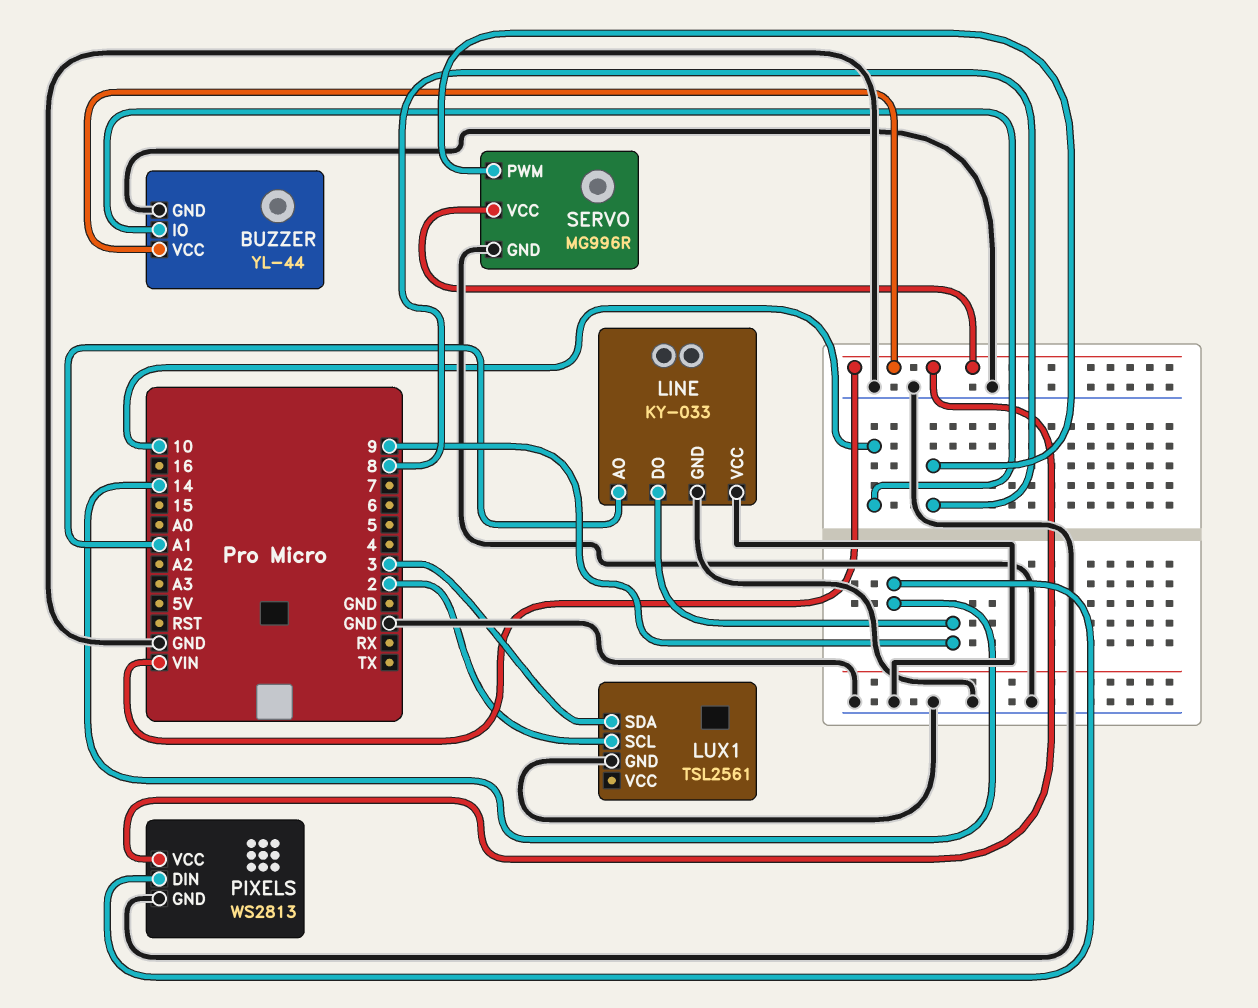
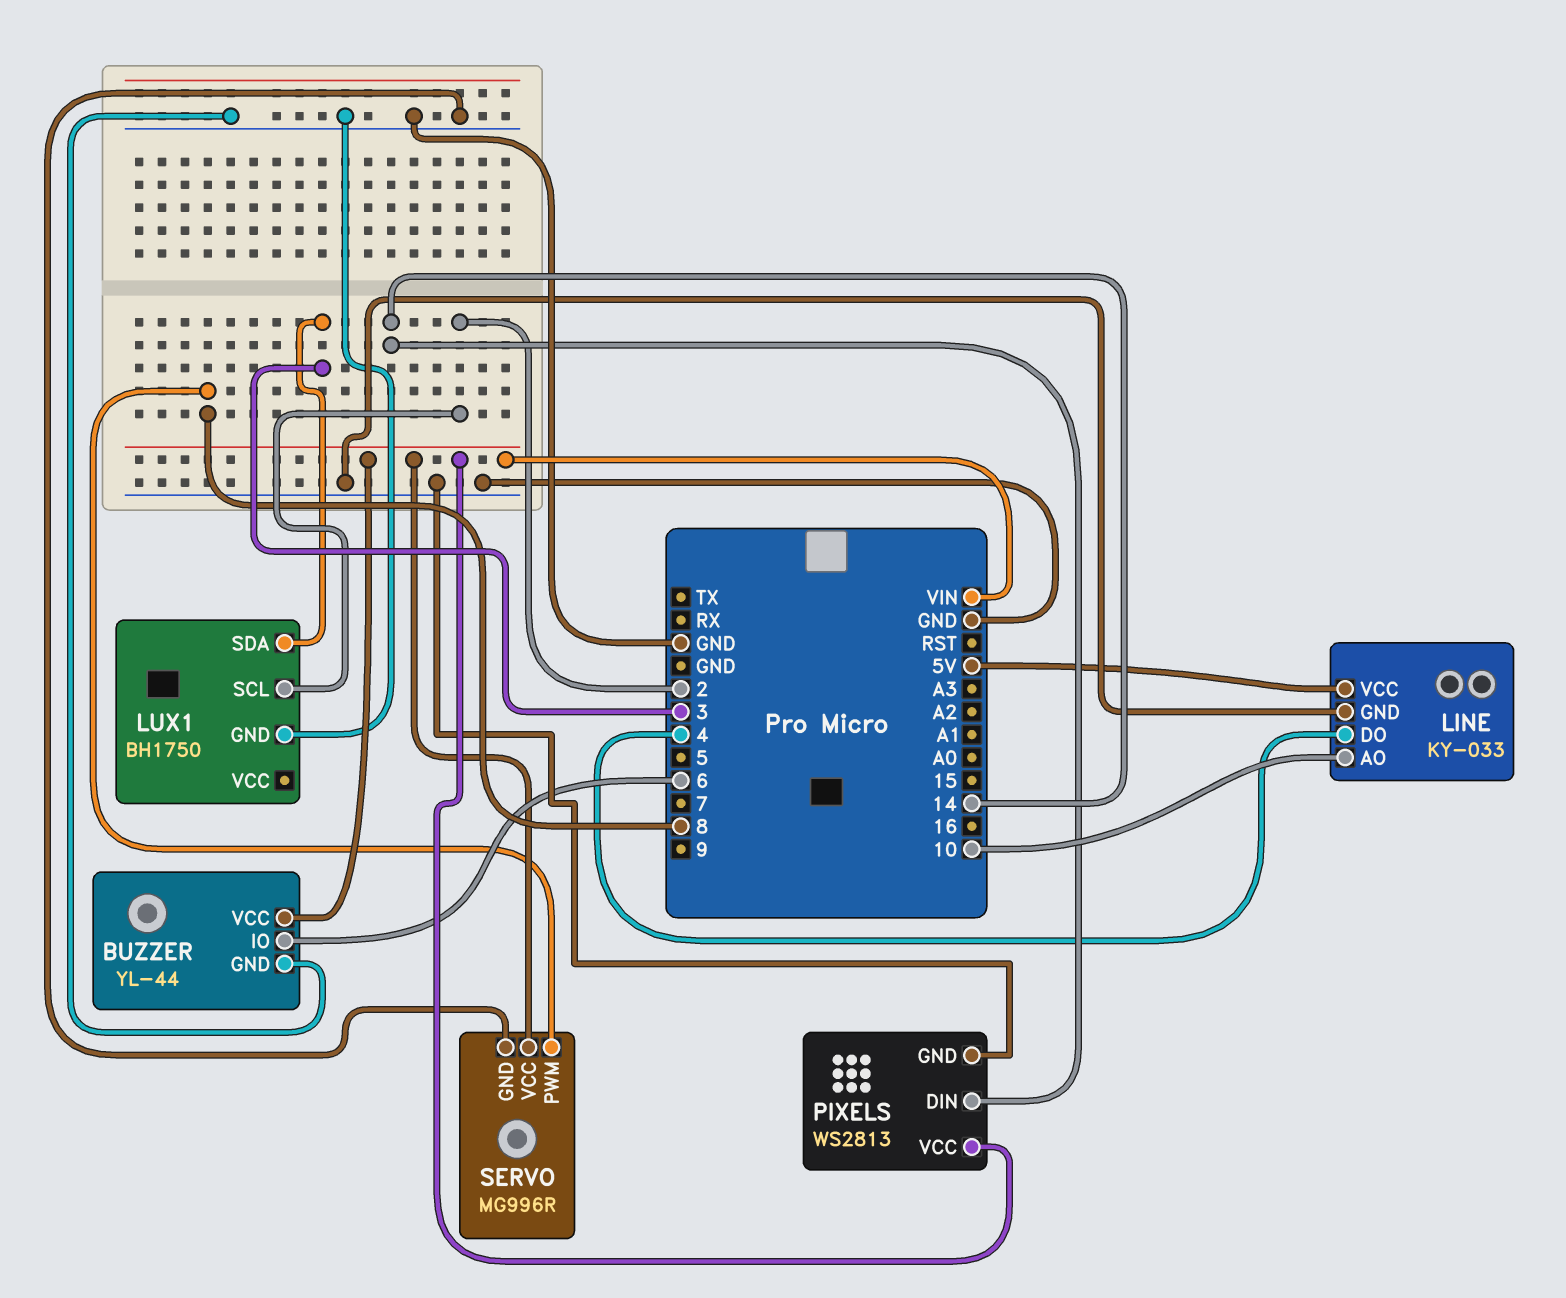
BUZZER pin IO: 10 -> 6
LINE pin AO: A1 -> 10
LINE pin DO: 9 -> 4
LINE pin VCC: GND -> 5V
LUX1: TSL2561 -> BH1750

